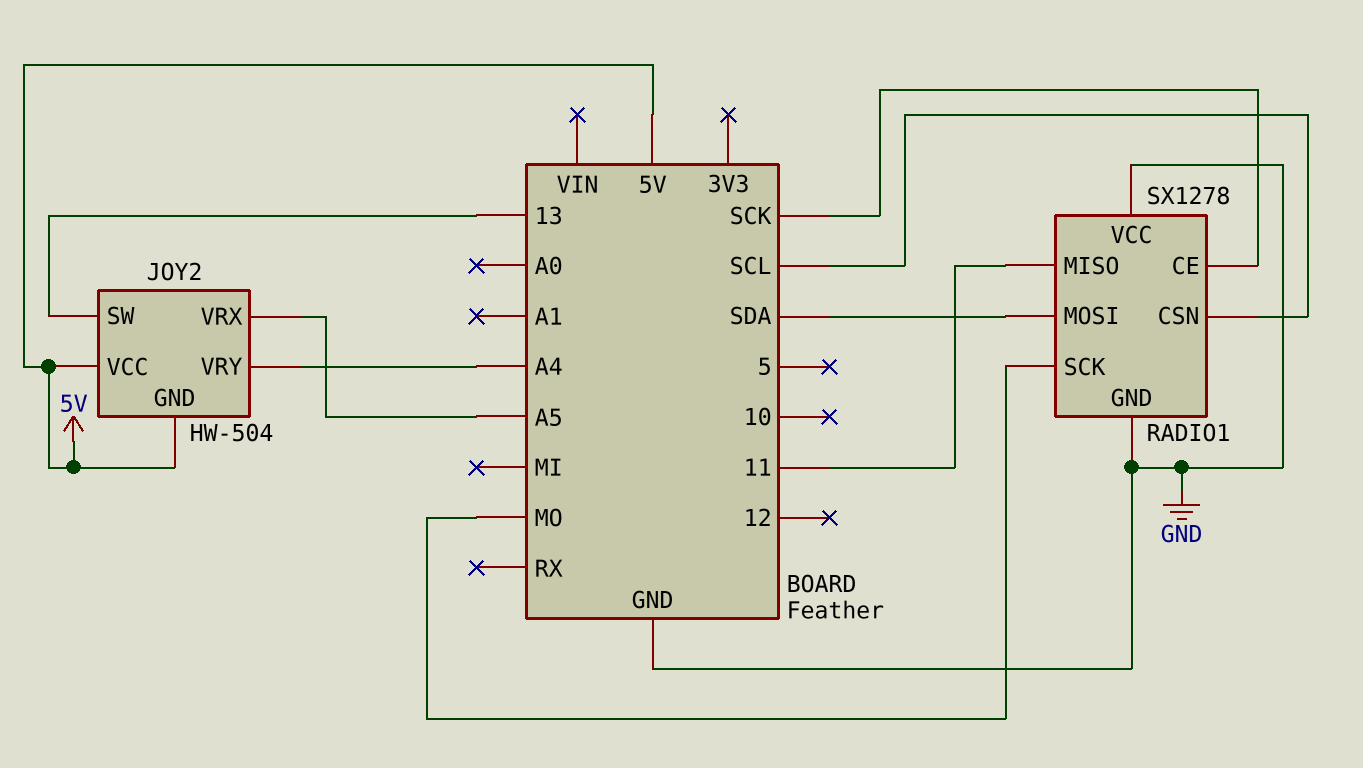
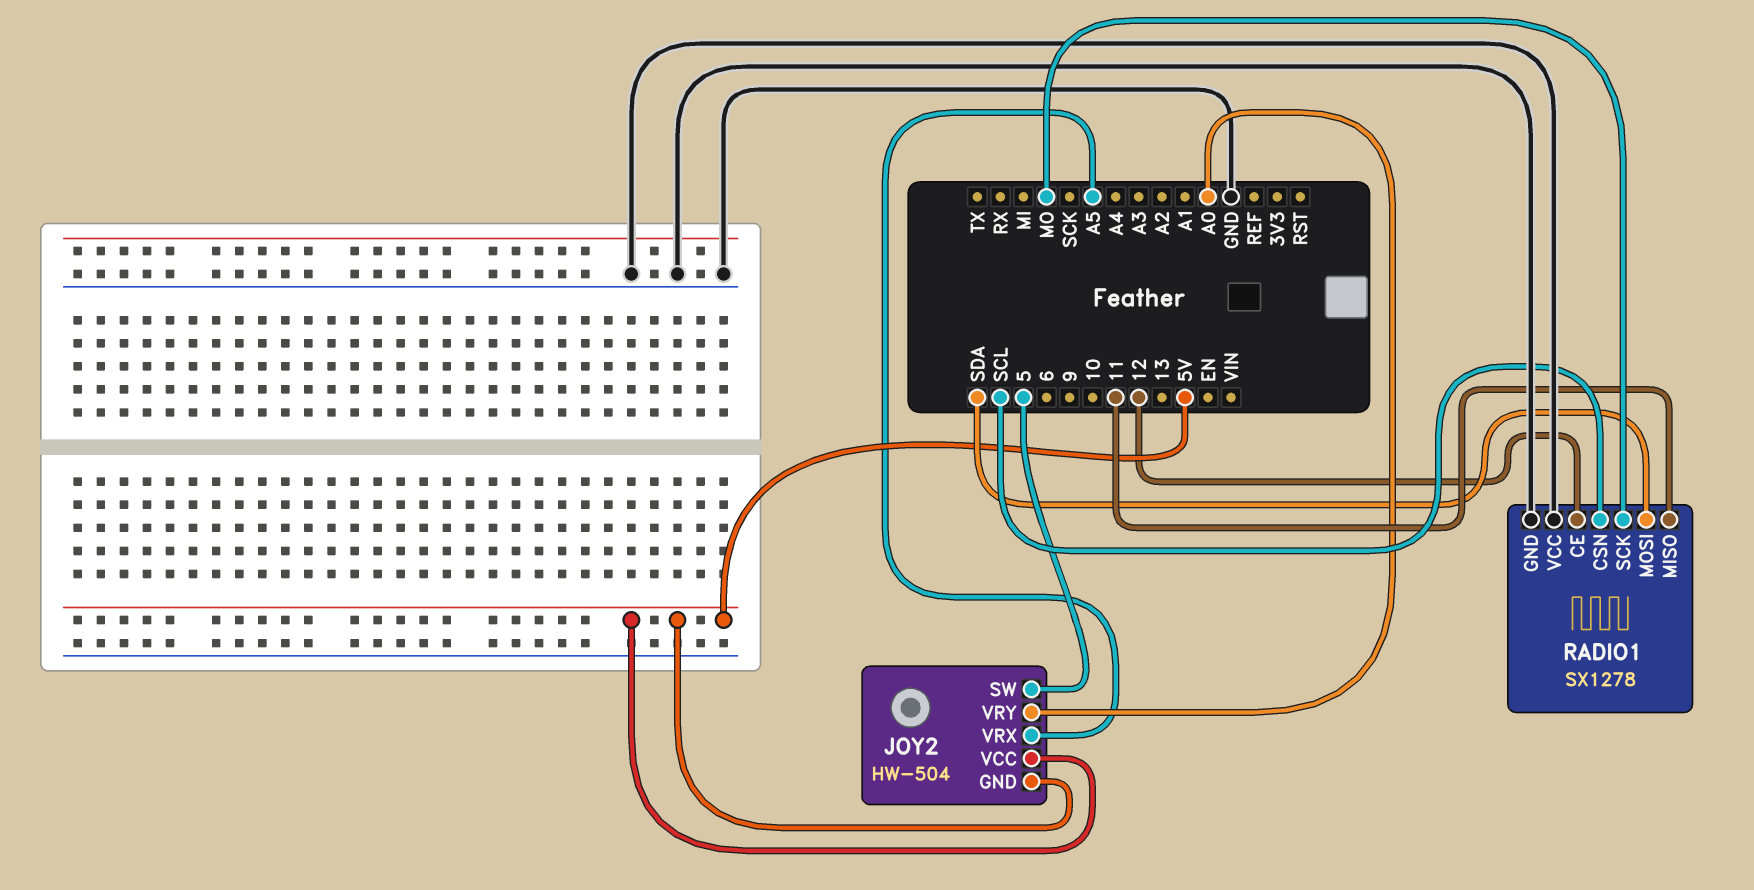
JOY2 pin SW: 13 -> 5
JOY2 pin VRY: A4 -> A0
RADIO1 pin CE: SCK -> 12

